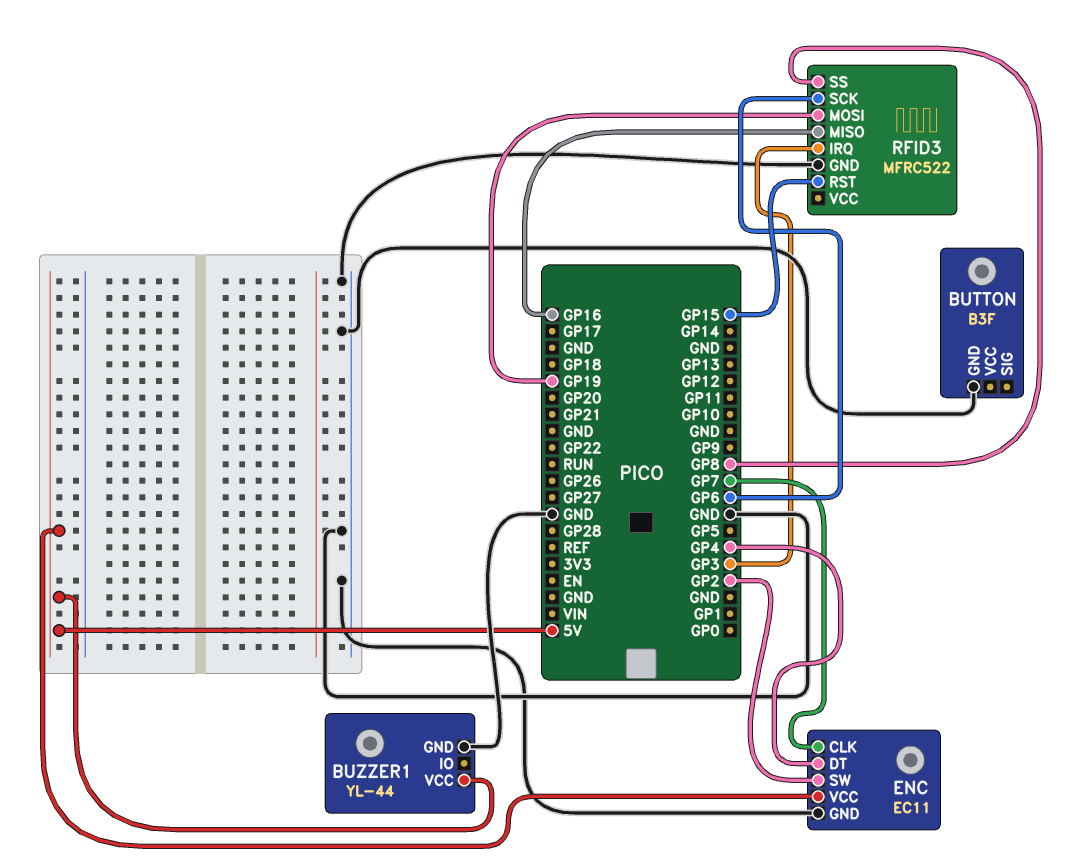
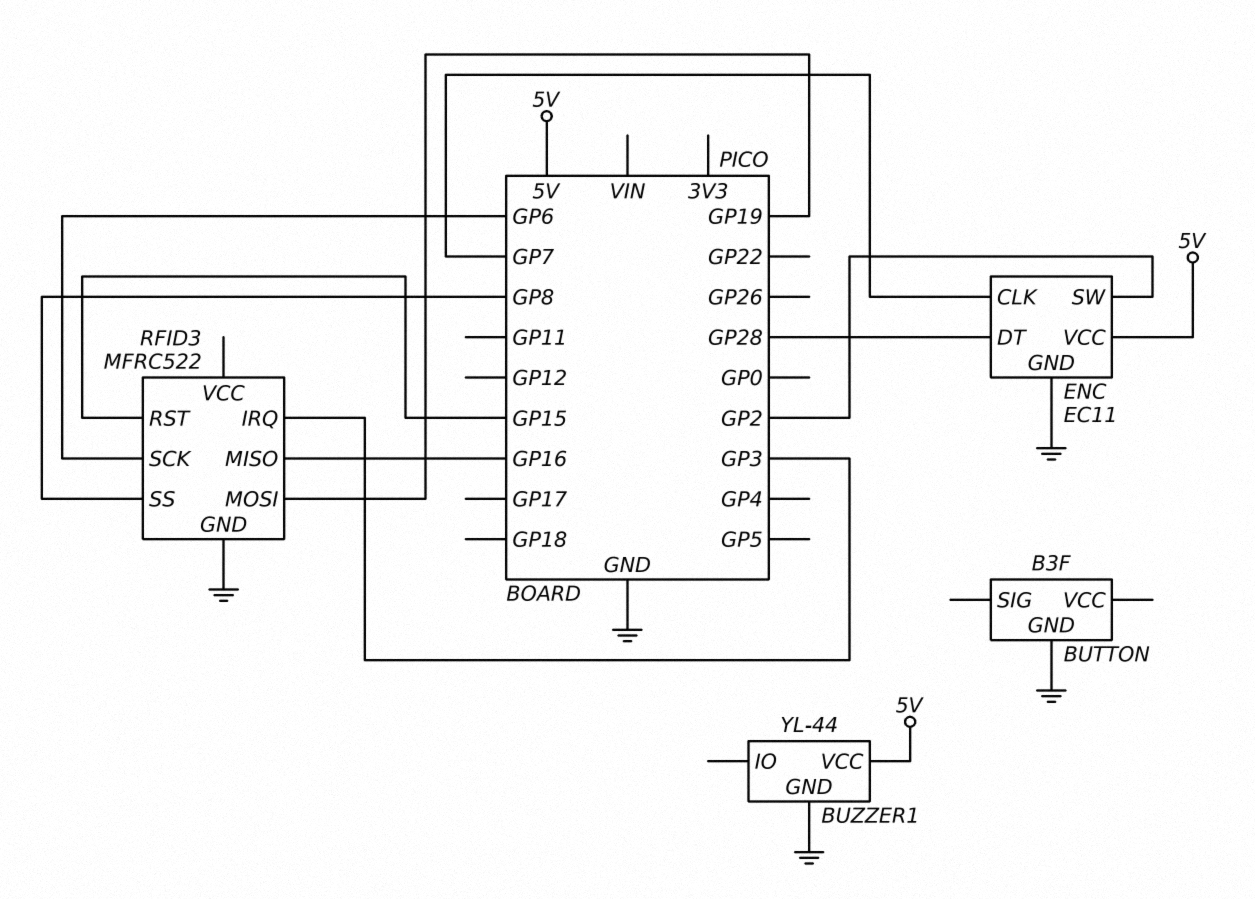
ENC pin DT: GP4 -> GP28

